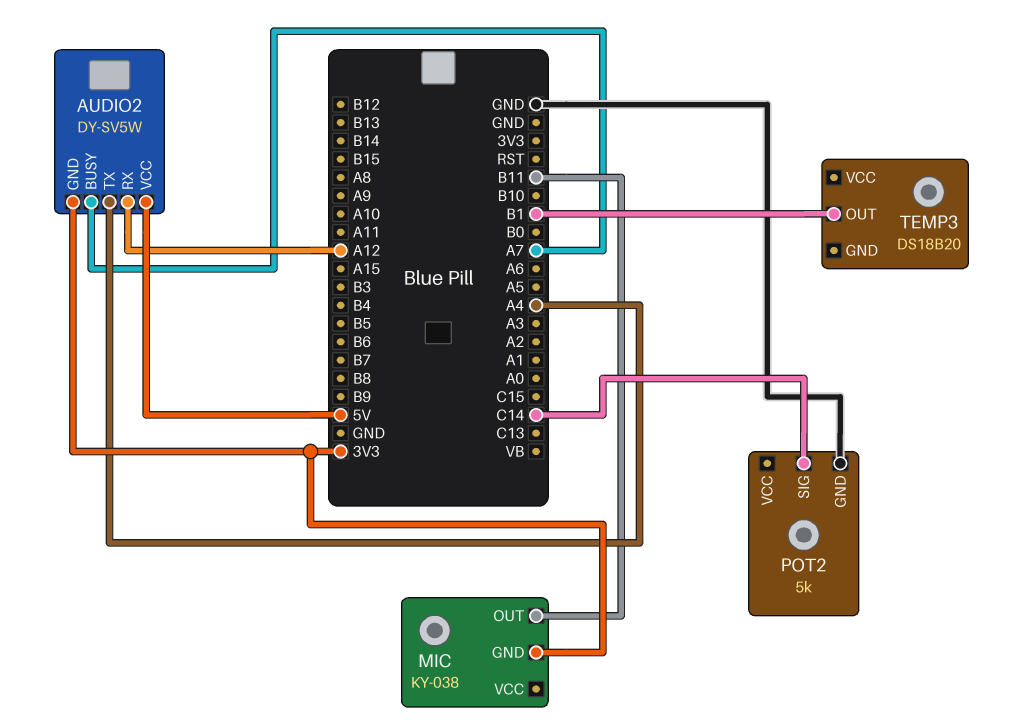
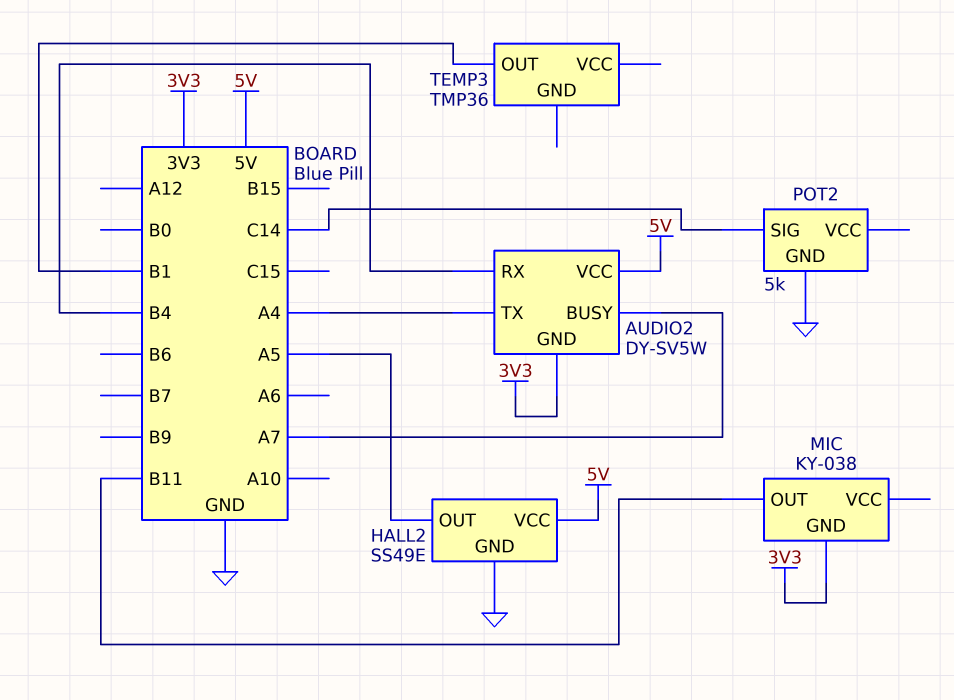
AUDIO2 pin RX: A12 -> B4
HALL2: none -> SS49E
HALL2 pin GND: none -> GND
HALL2 pin OUT: none -> A5
HALL2 pin VCC: none -> 5V
TEMP3: DS18B20 -> TMP36

